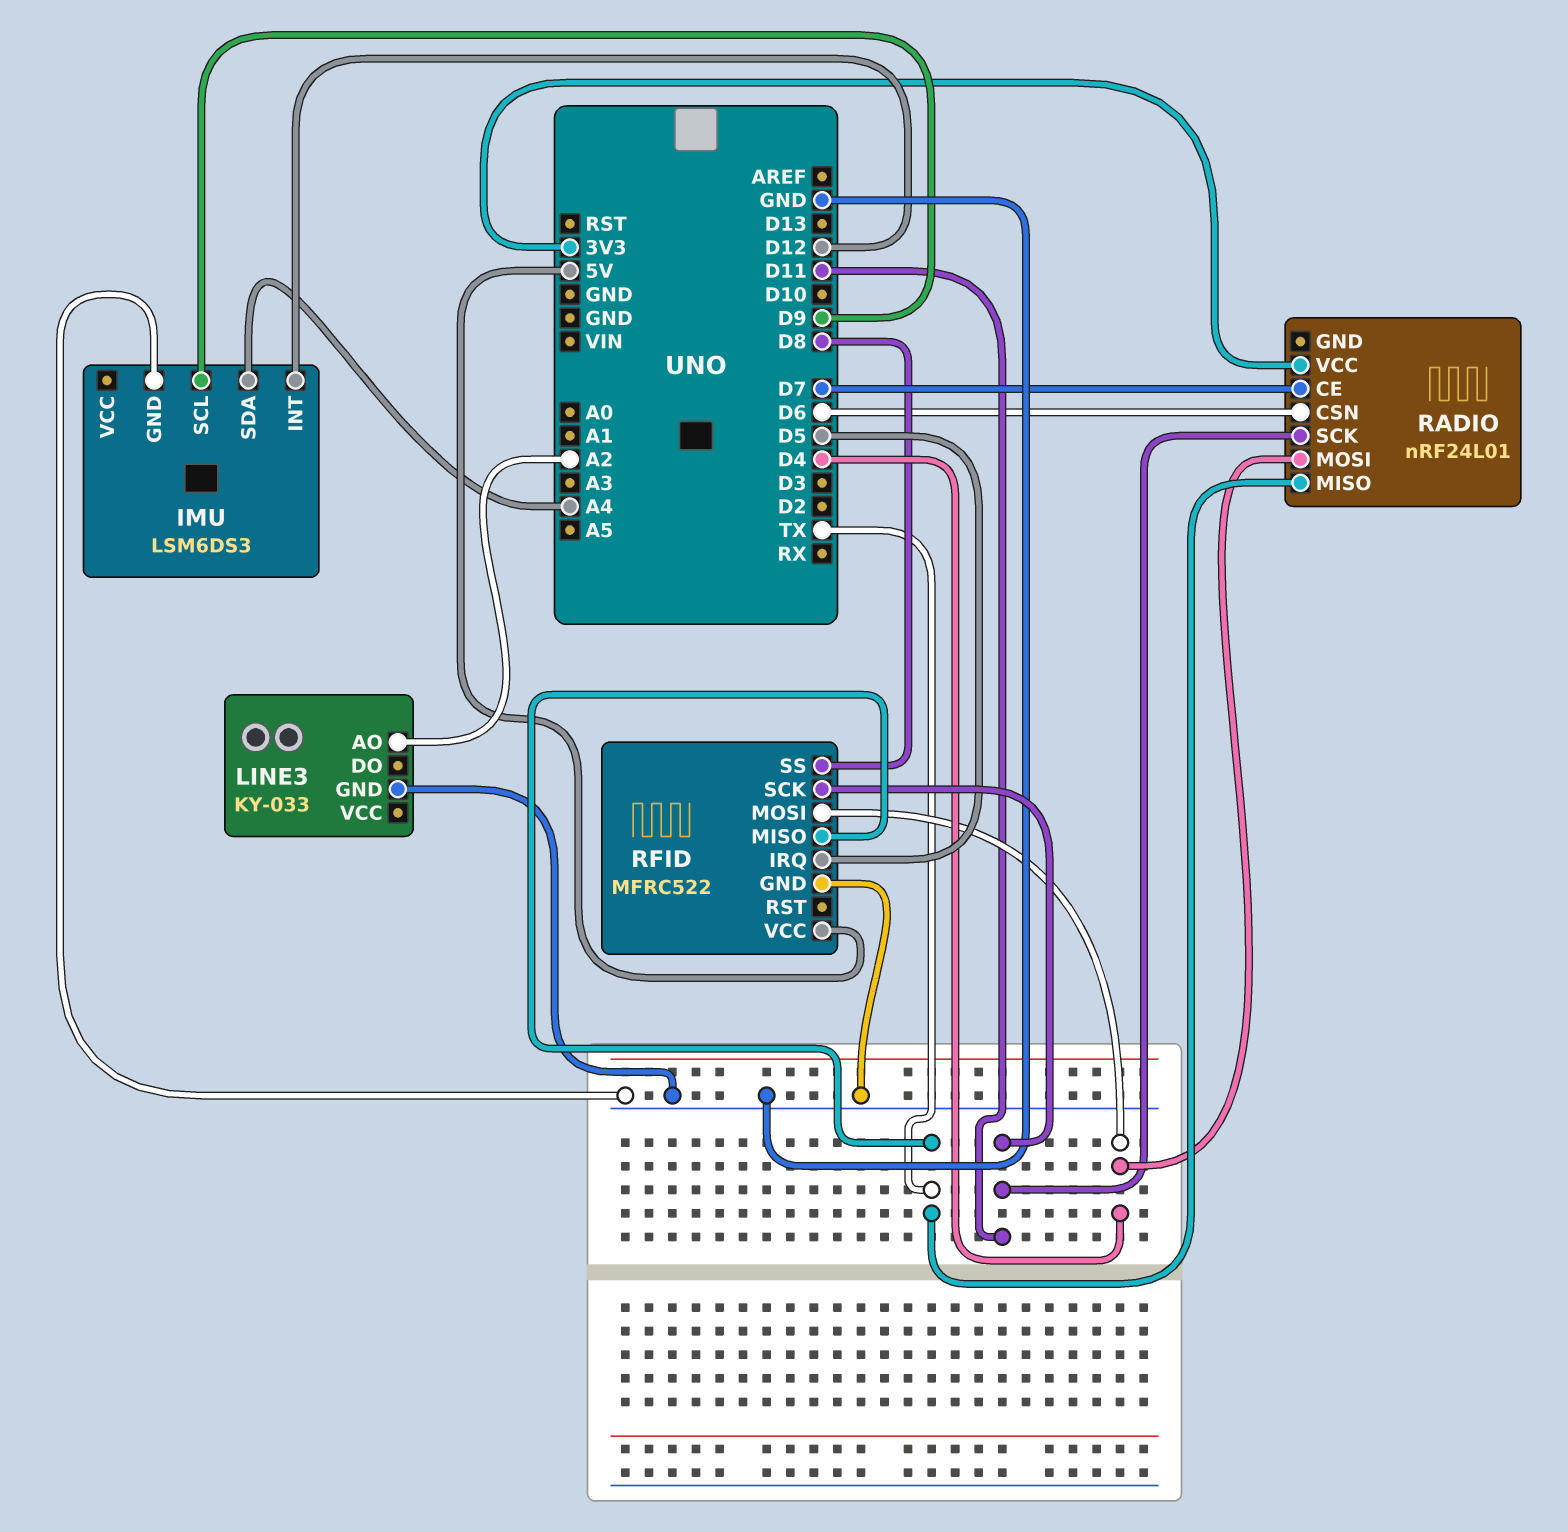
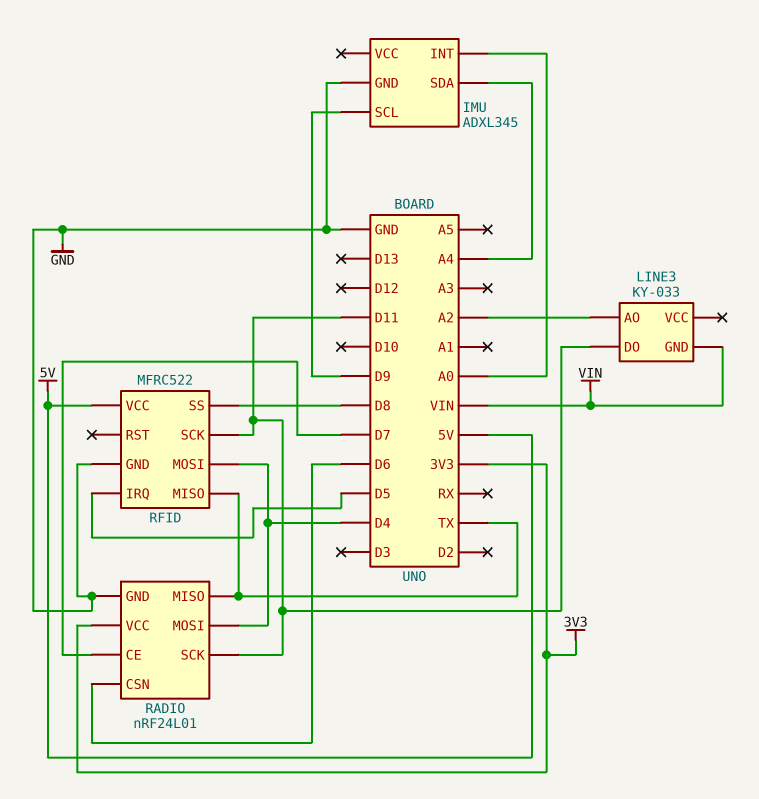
IMU: LSM6DS3 -> ADXL345
IMU pin INT: D12 -> A0
LINE3 pin DO: none -> D11
LINE3 pin GND: GND -> VIN
RADIO pin GND: none -> GND

